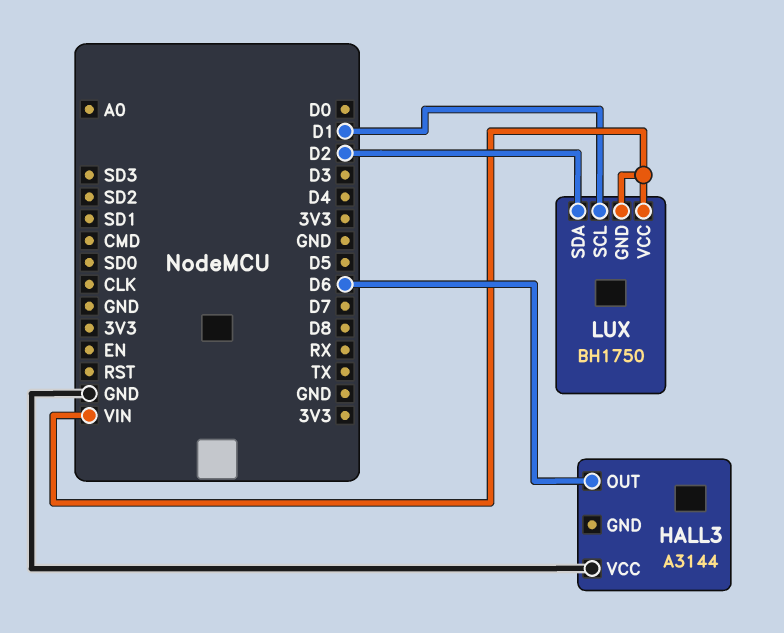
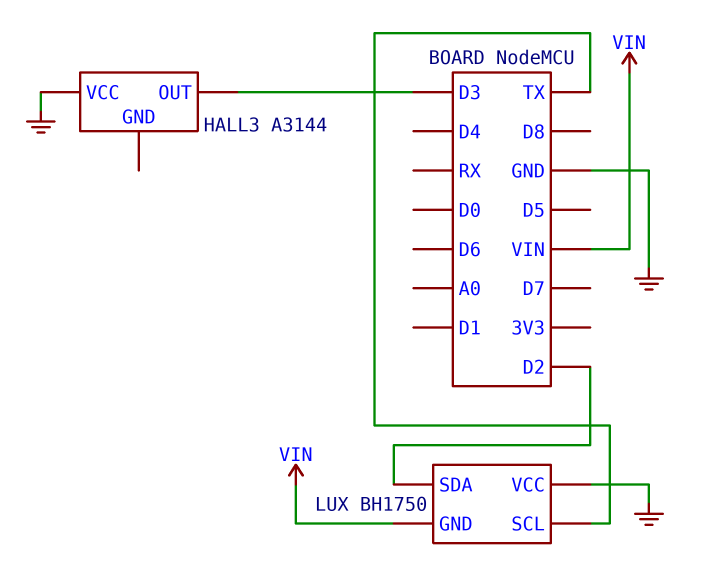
HALL3 pin OUT: D6 -> D3
LUX pin SCL: D1 -> TX
LUX pin VCC: VIN -> GND

